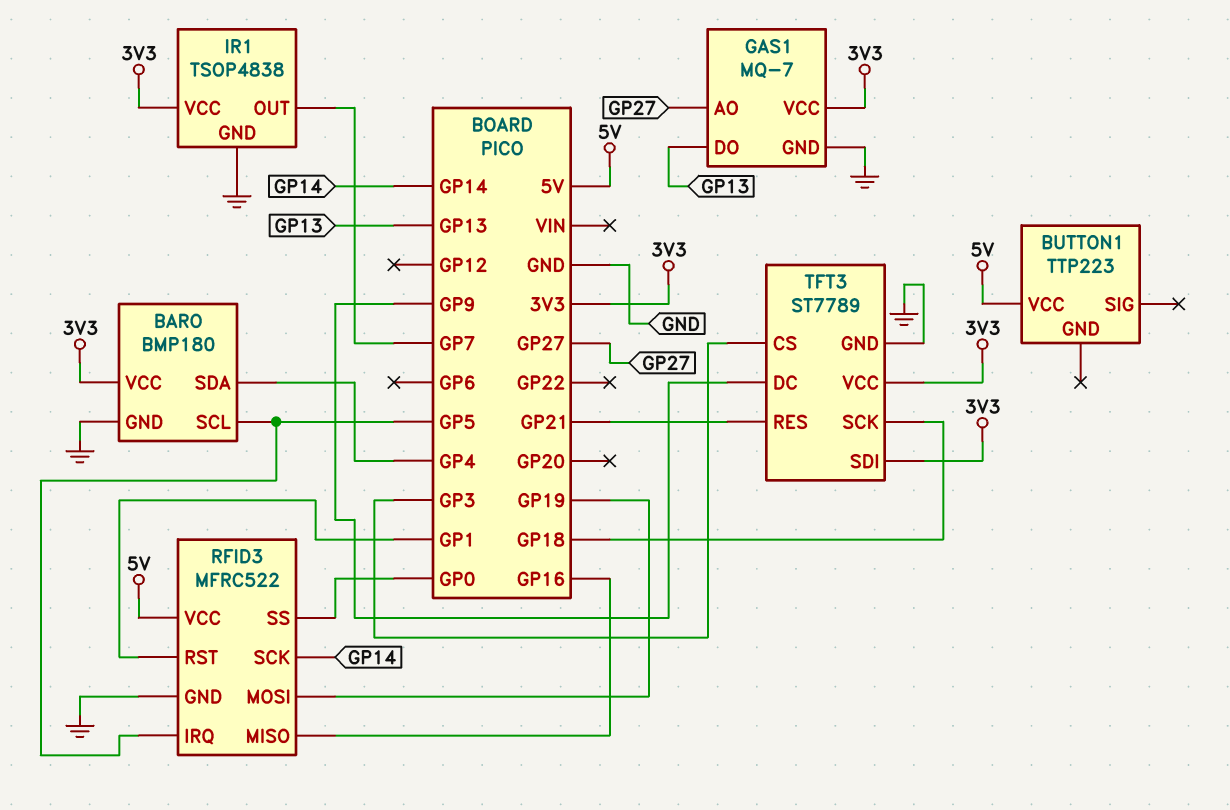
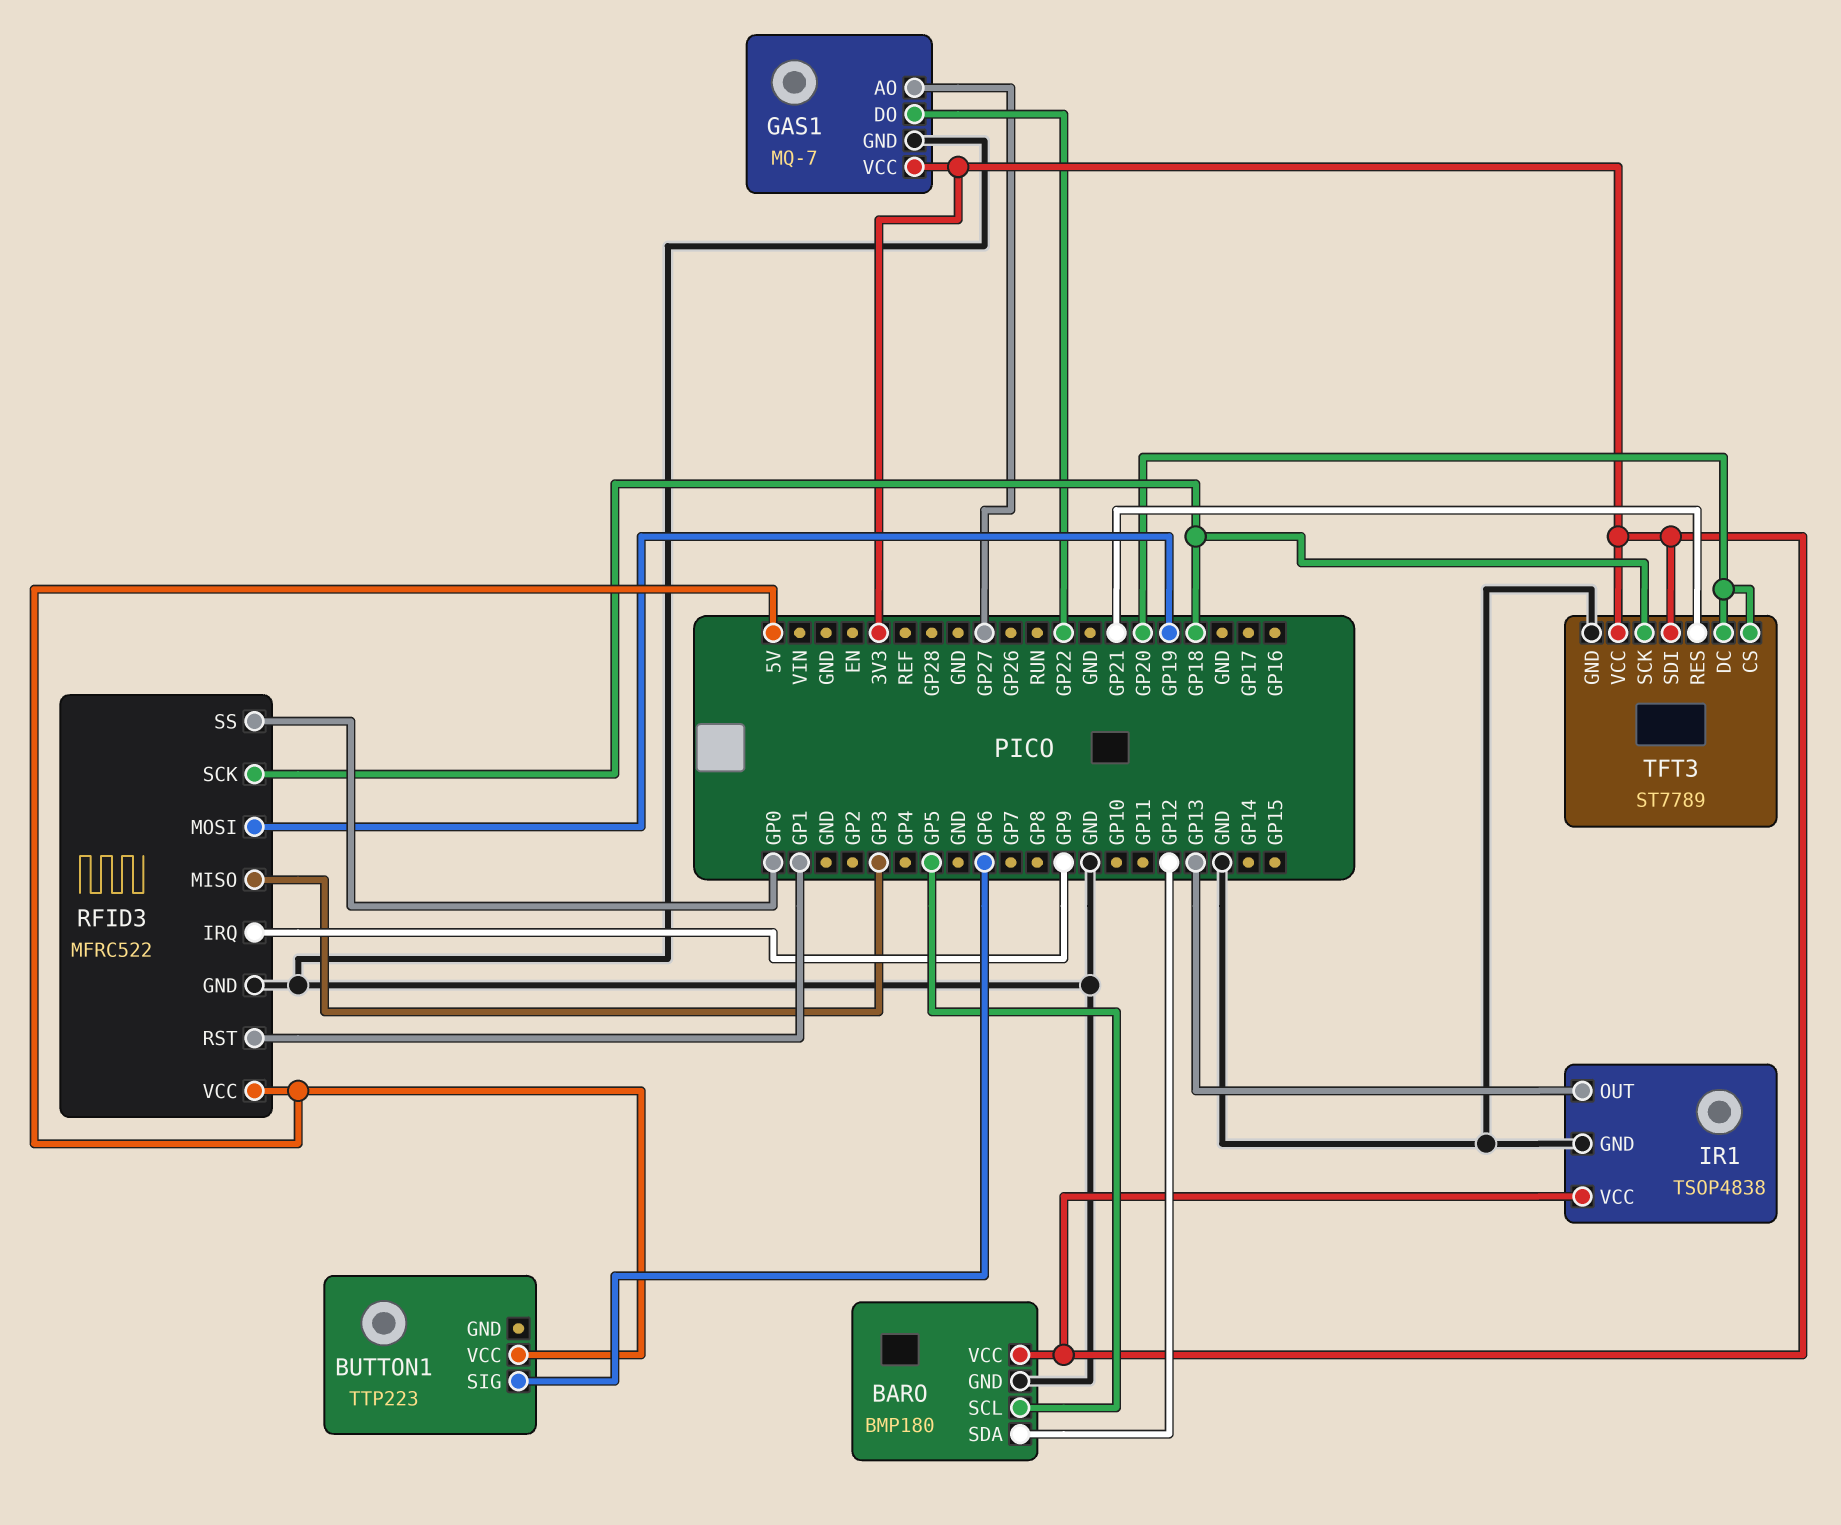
BARO pin SDA: GP4 -> GP12
BUTTON1 pin SIG: none -> GP6
GAS1 pin DO: GP13 -> GP22
IR1 pin OUT: GP7 -> GP13
RFID3 pin IRQ: GP5 -> GP9
RFID3 pin MISO: GP16 -> GP3
RFID3 pin SCK: GP14 -> GP18
TFT3 pin CS: GP3 -> GP20
TFT3 pin DC: GP9 -> GP20

